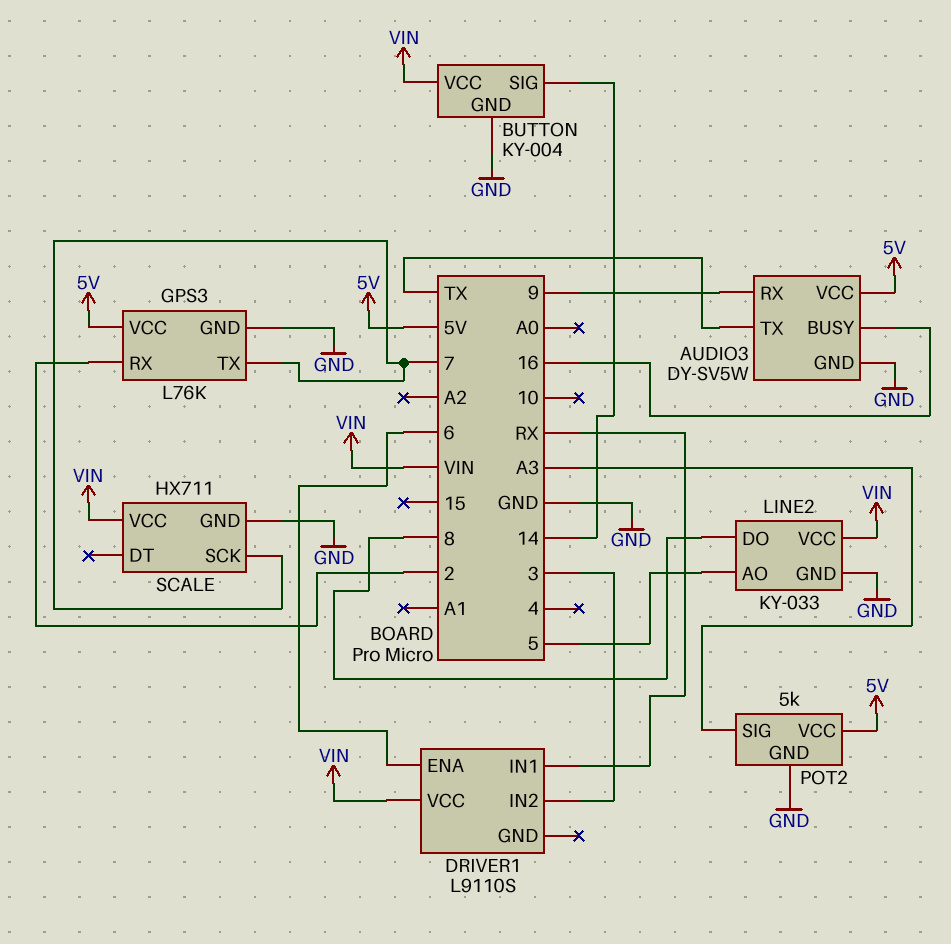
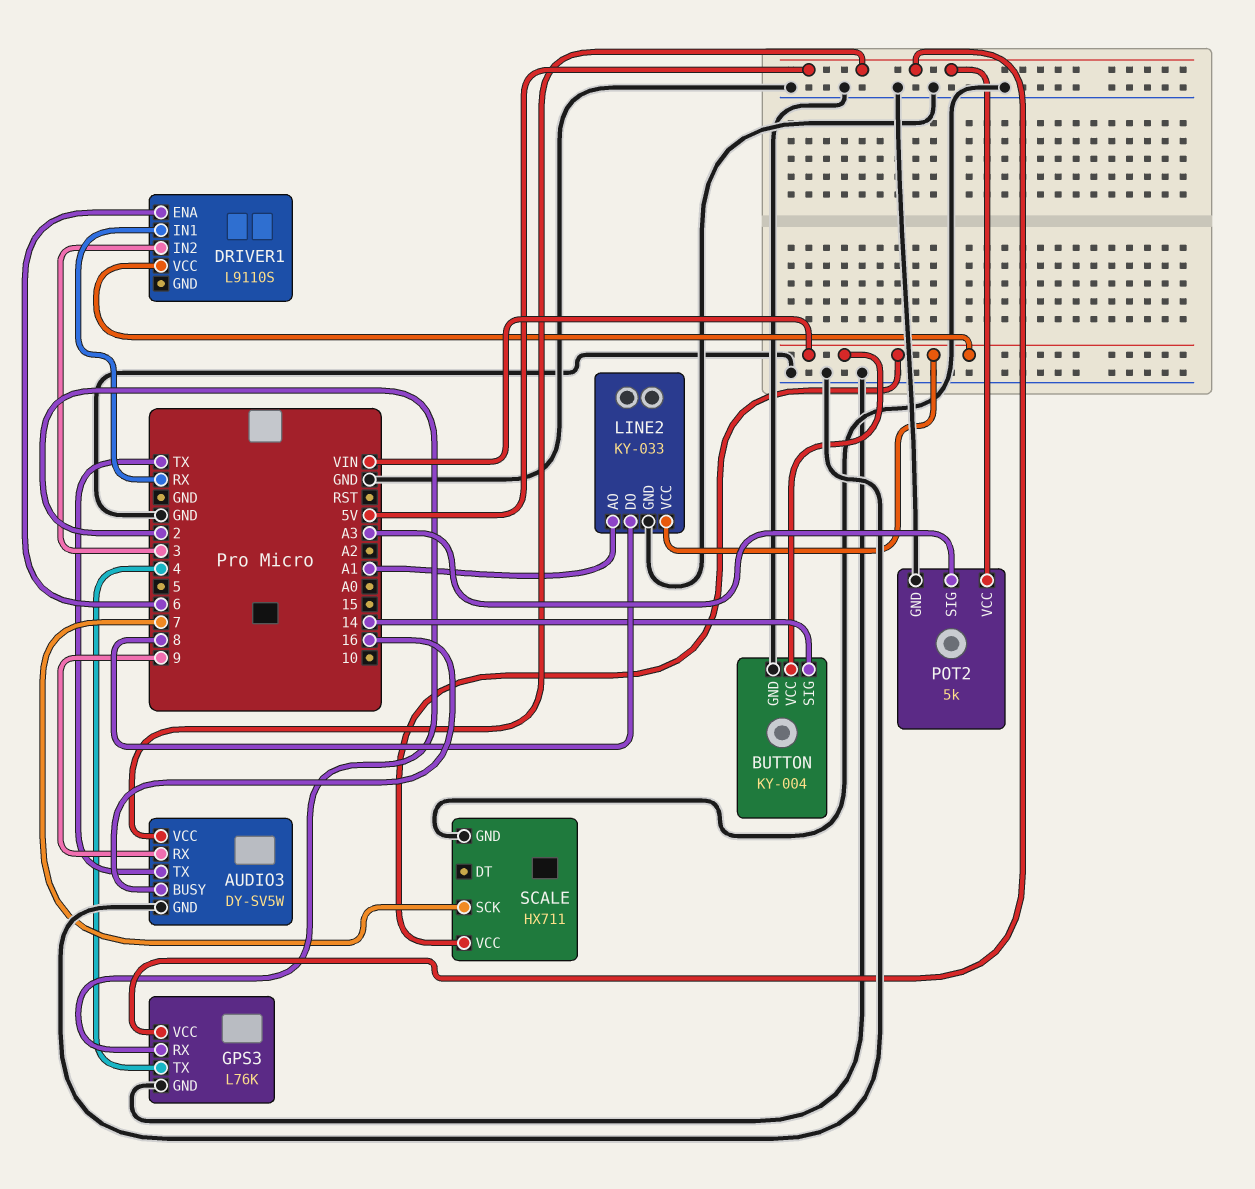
GPS3 pin TX: 7 -> 4
LINE2 pin AO: 5 -> A1

